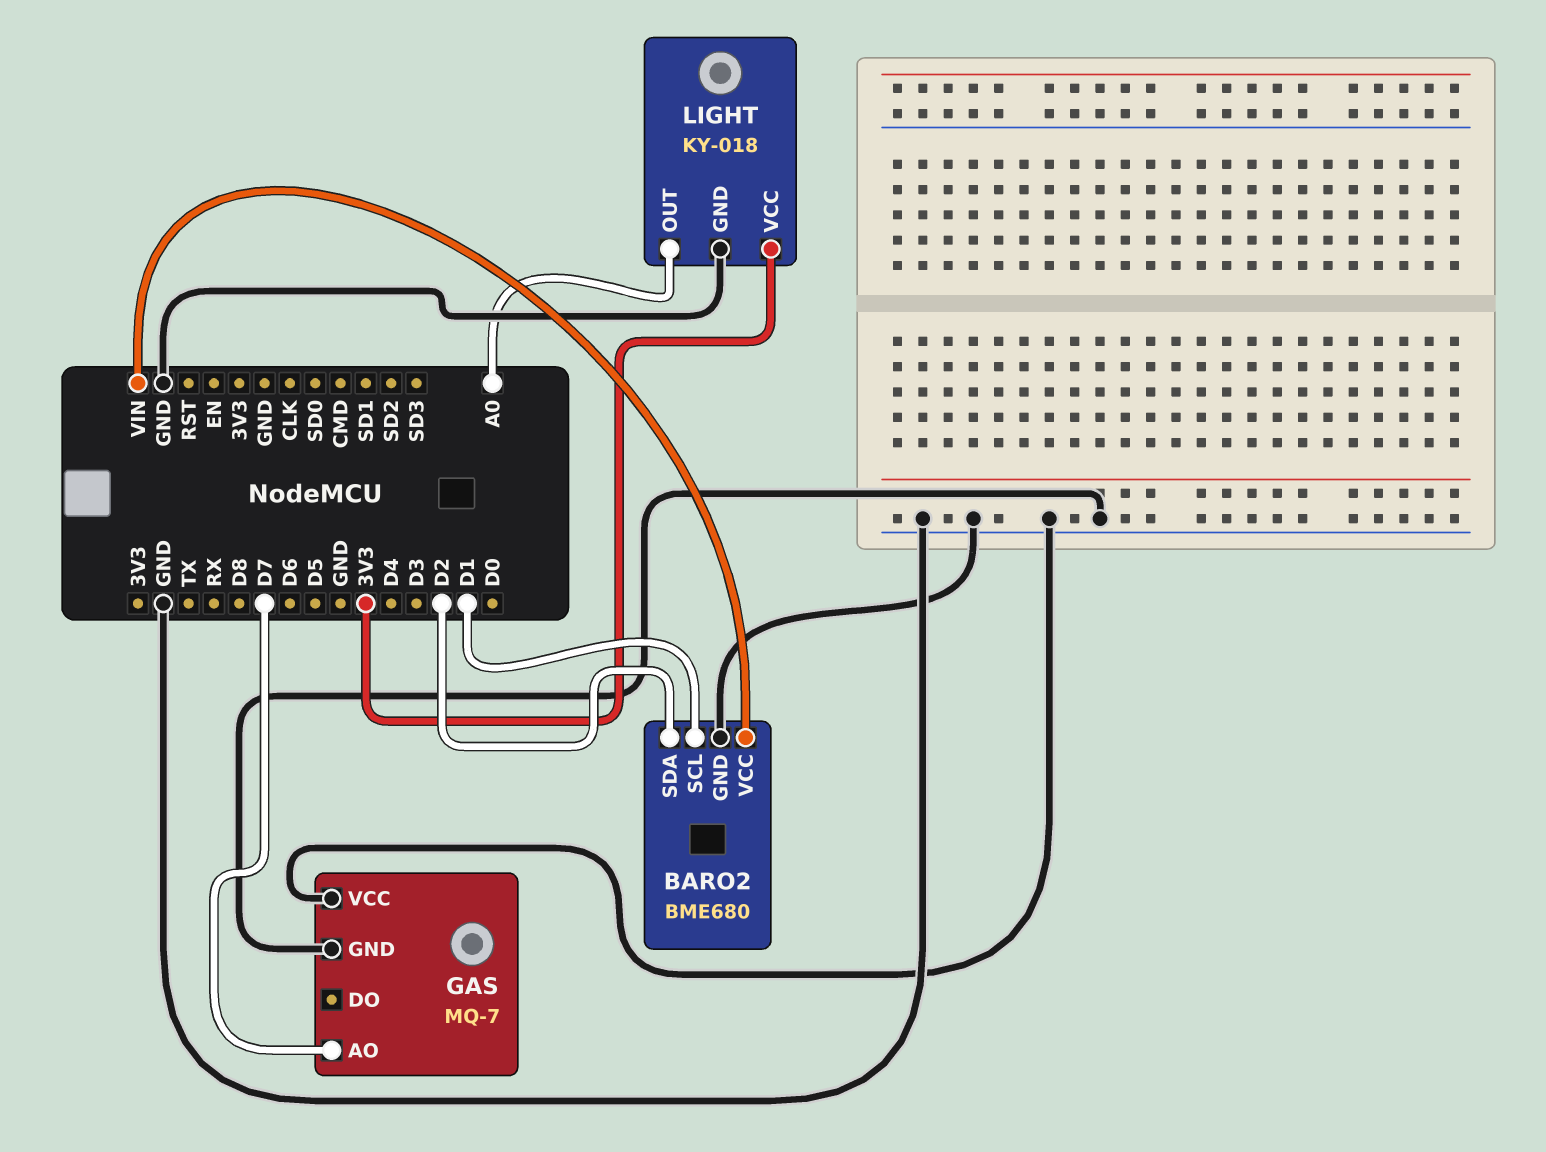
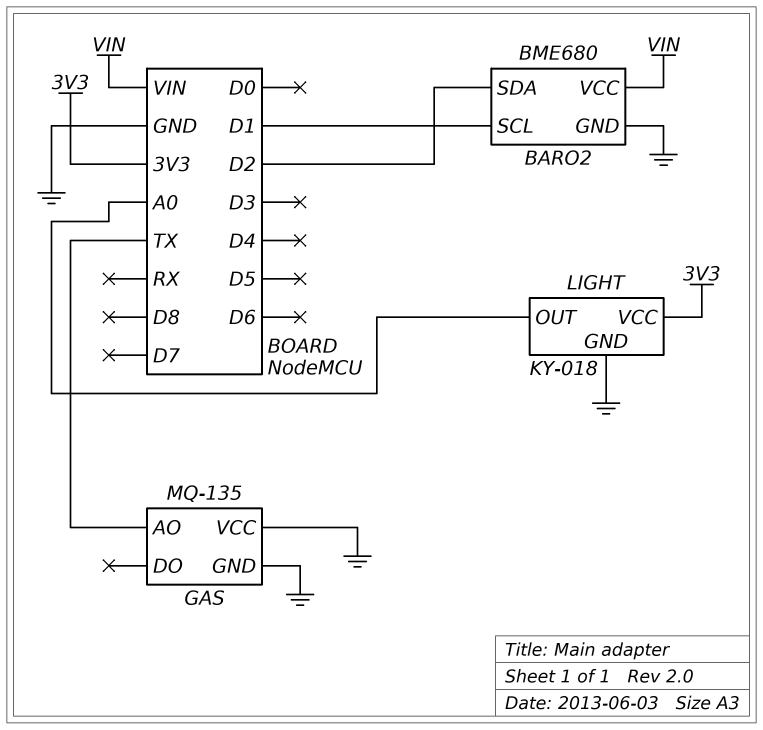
GAS: MQ-7 -> MQ-135
GAS pin AO: D7 -> TX

